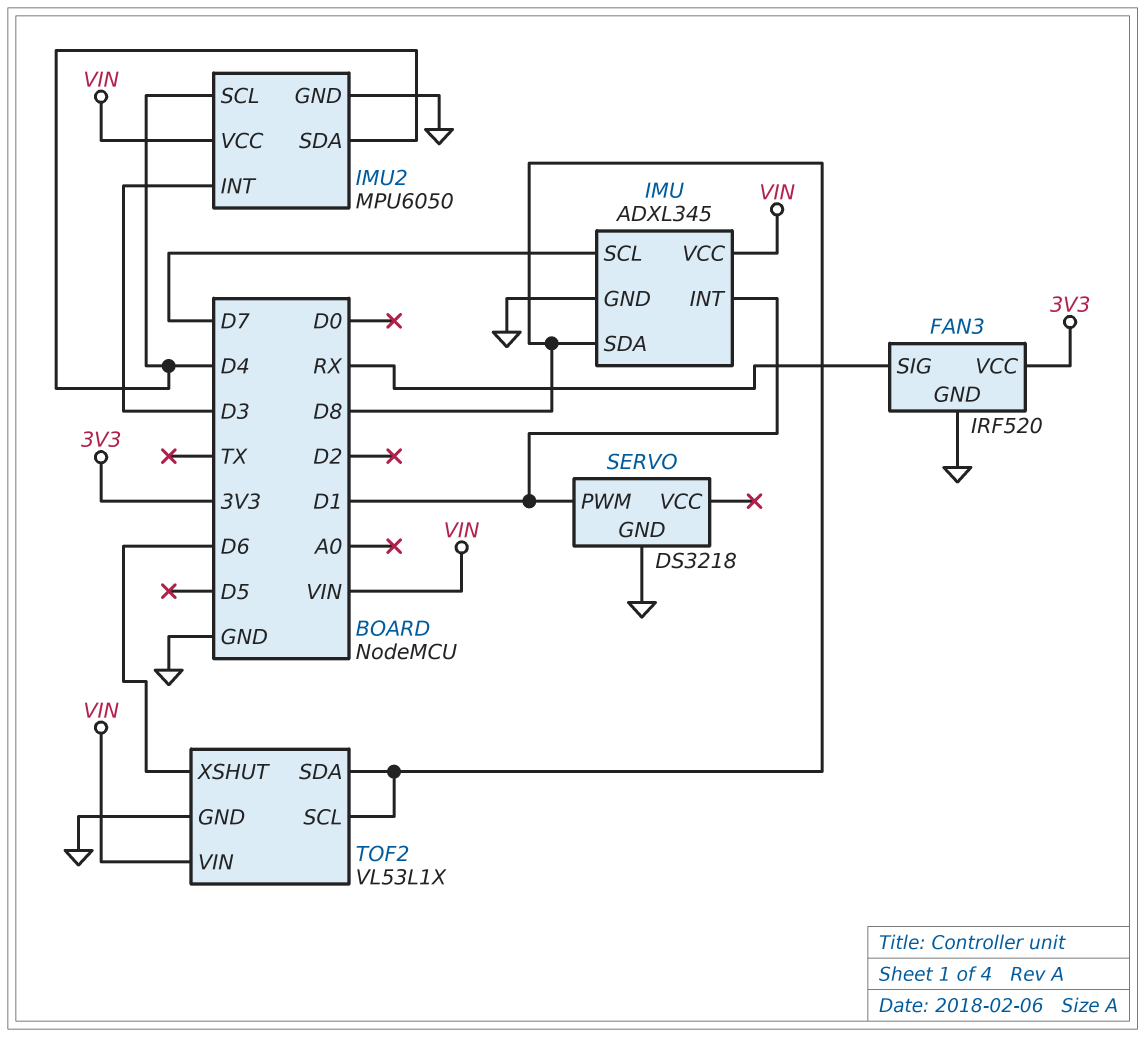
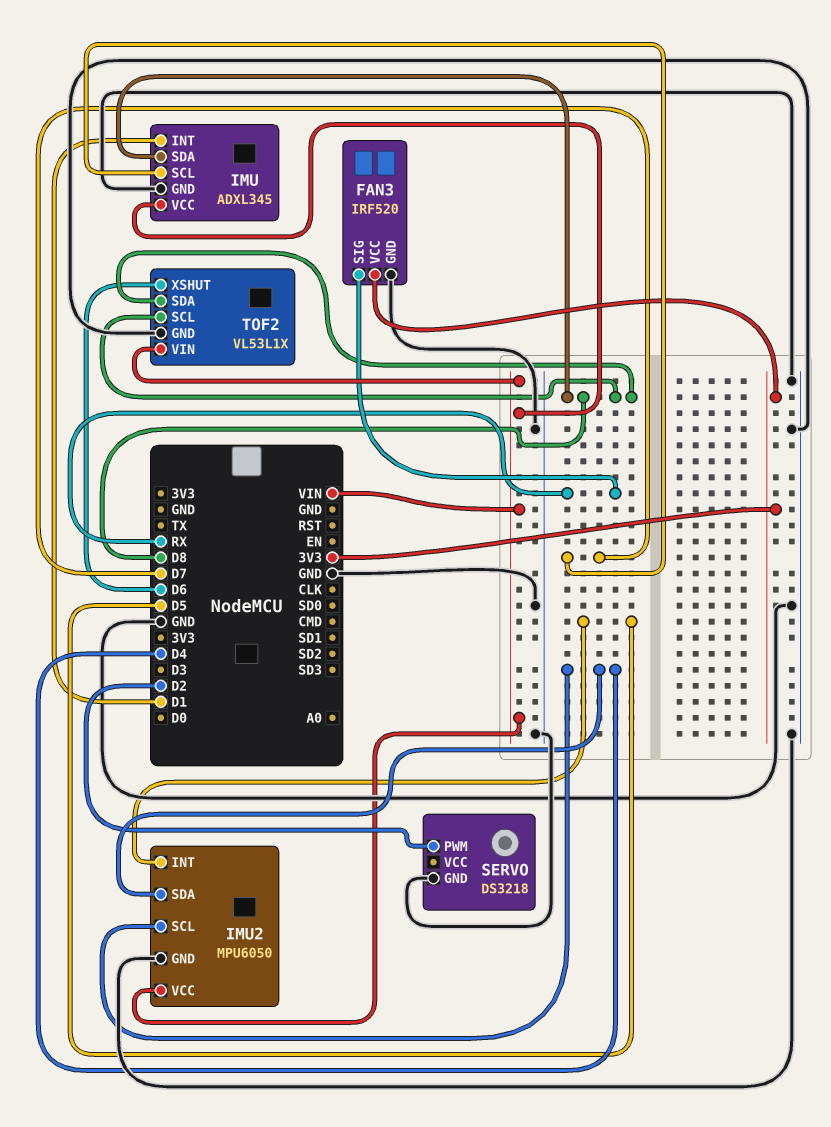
IMU2 pin INT: D3 -> D5
SERVO pin PWM: D1 -> D2

